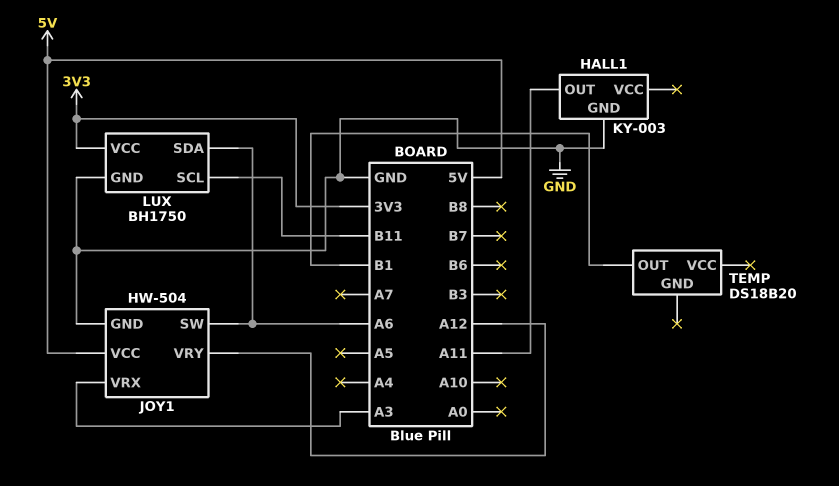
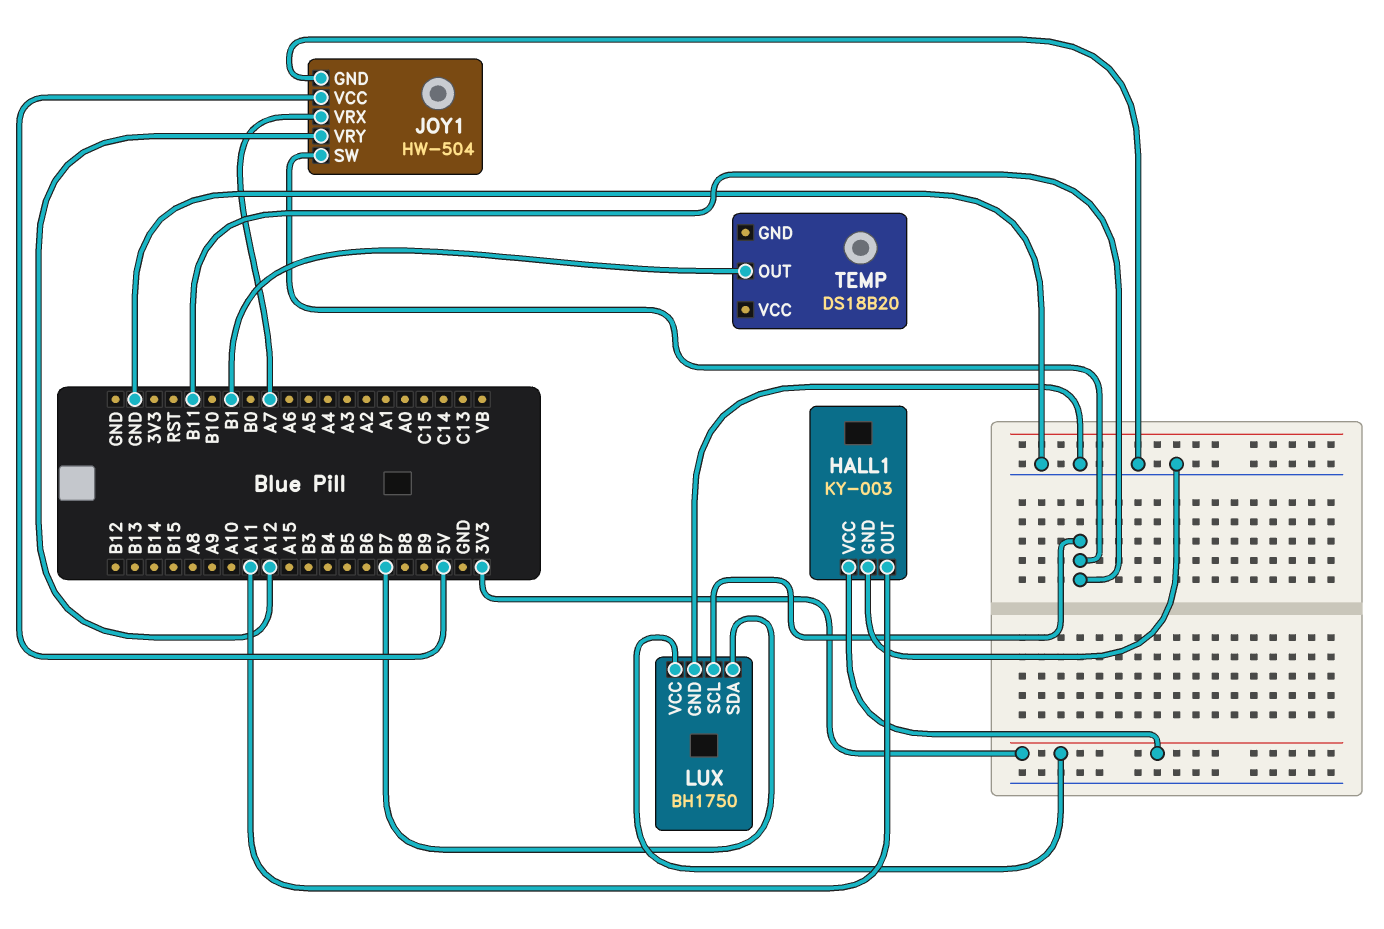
HALL1 pin VCC: none -> 3V3
JOY1 pin SW: A6 -> B11
JOY1 pin VRX: A3 -> A7
LUX pin SDA: A6 -> B7

